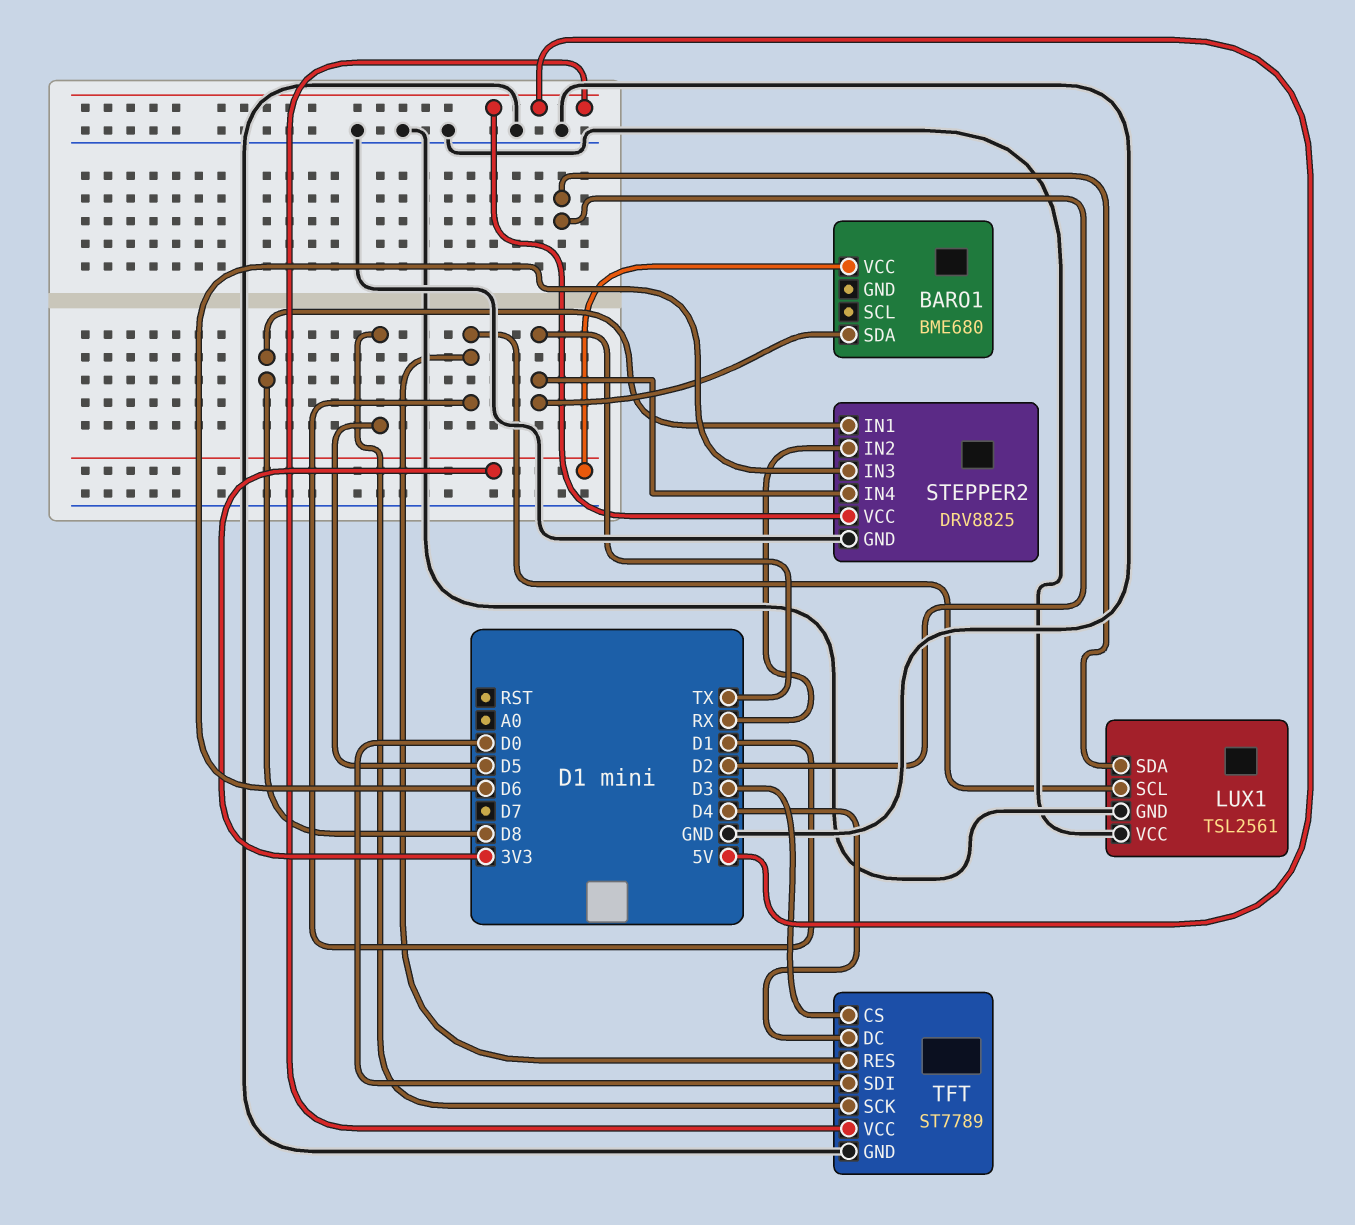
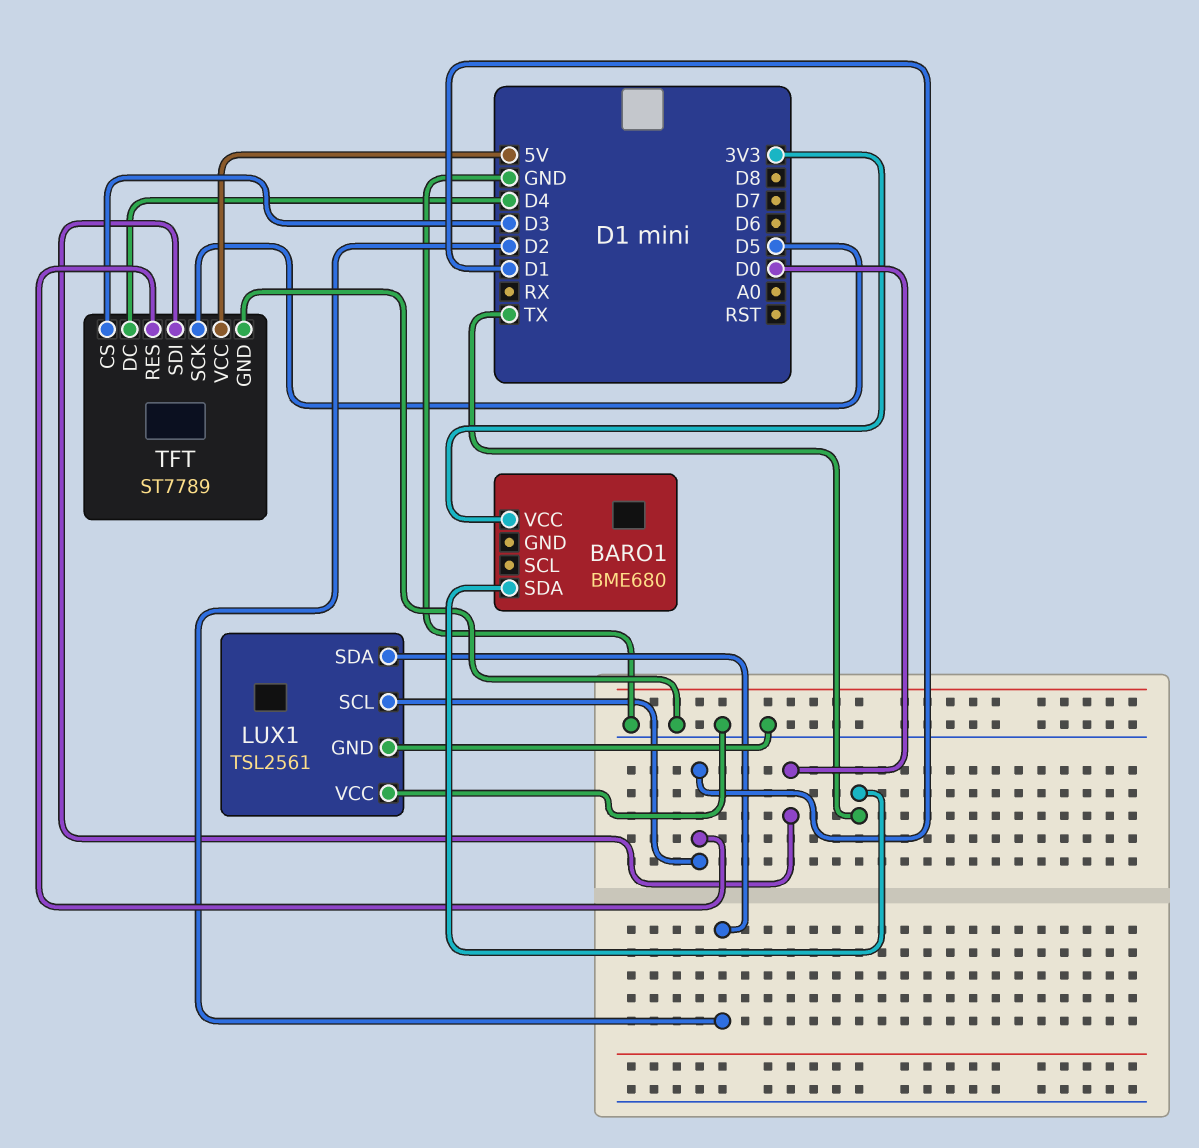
STEPPER2: DRV8825 -> none
STEPPER2 pin GND: GND -> none
STEPPER2 pin IN1: D8 -> none
STEPPER2 pin IN2: RX -> none
STEPPER2 pin IN3: D6 -> none
STEPPER2 pin IN4: TX -> none
STEPPER2 pin VCC: 5V -> none

